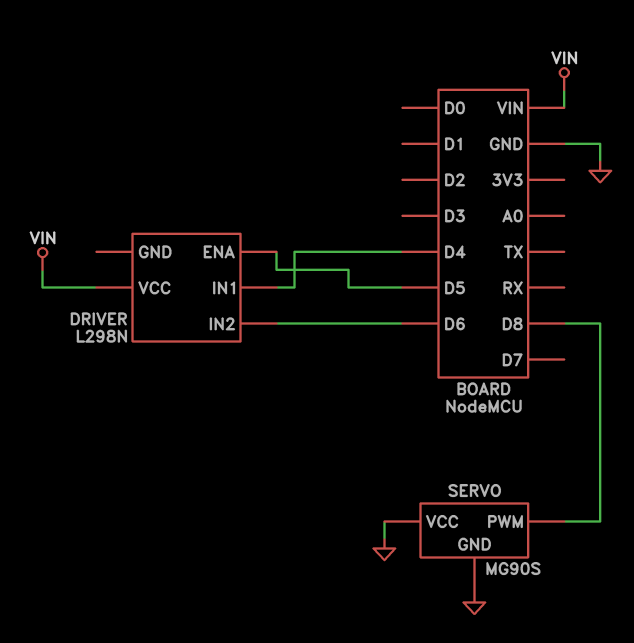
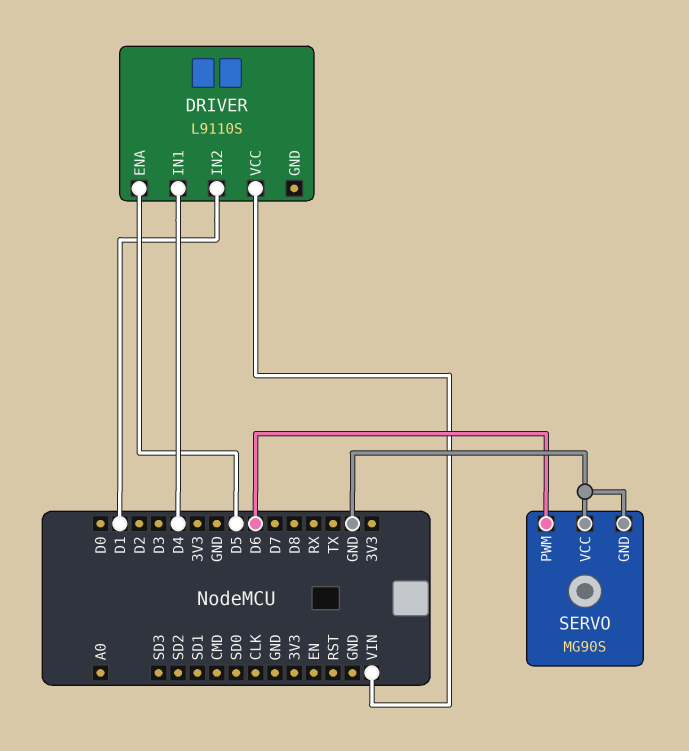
DRIVER: L298N -> L9110S
DRIVER pin IN2: D6 -> D1
SERVO pin PWM: D8 -> D6

